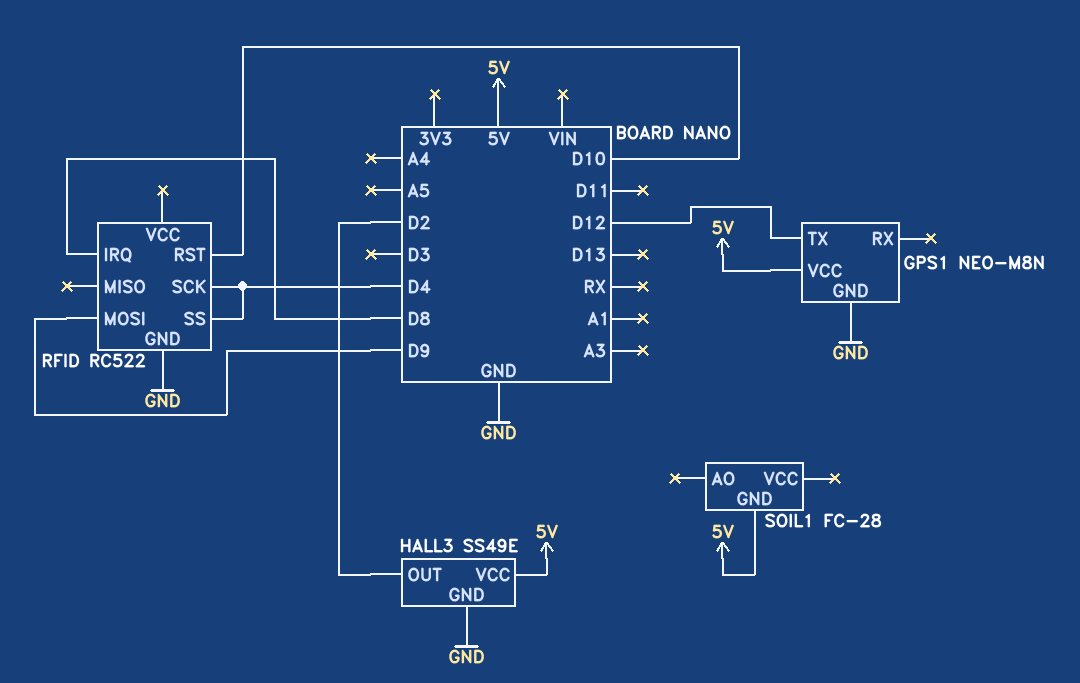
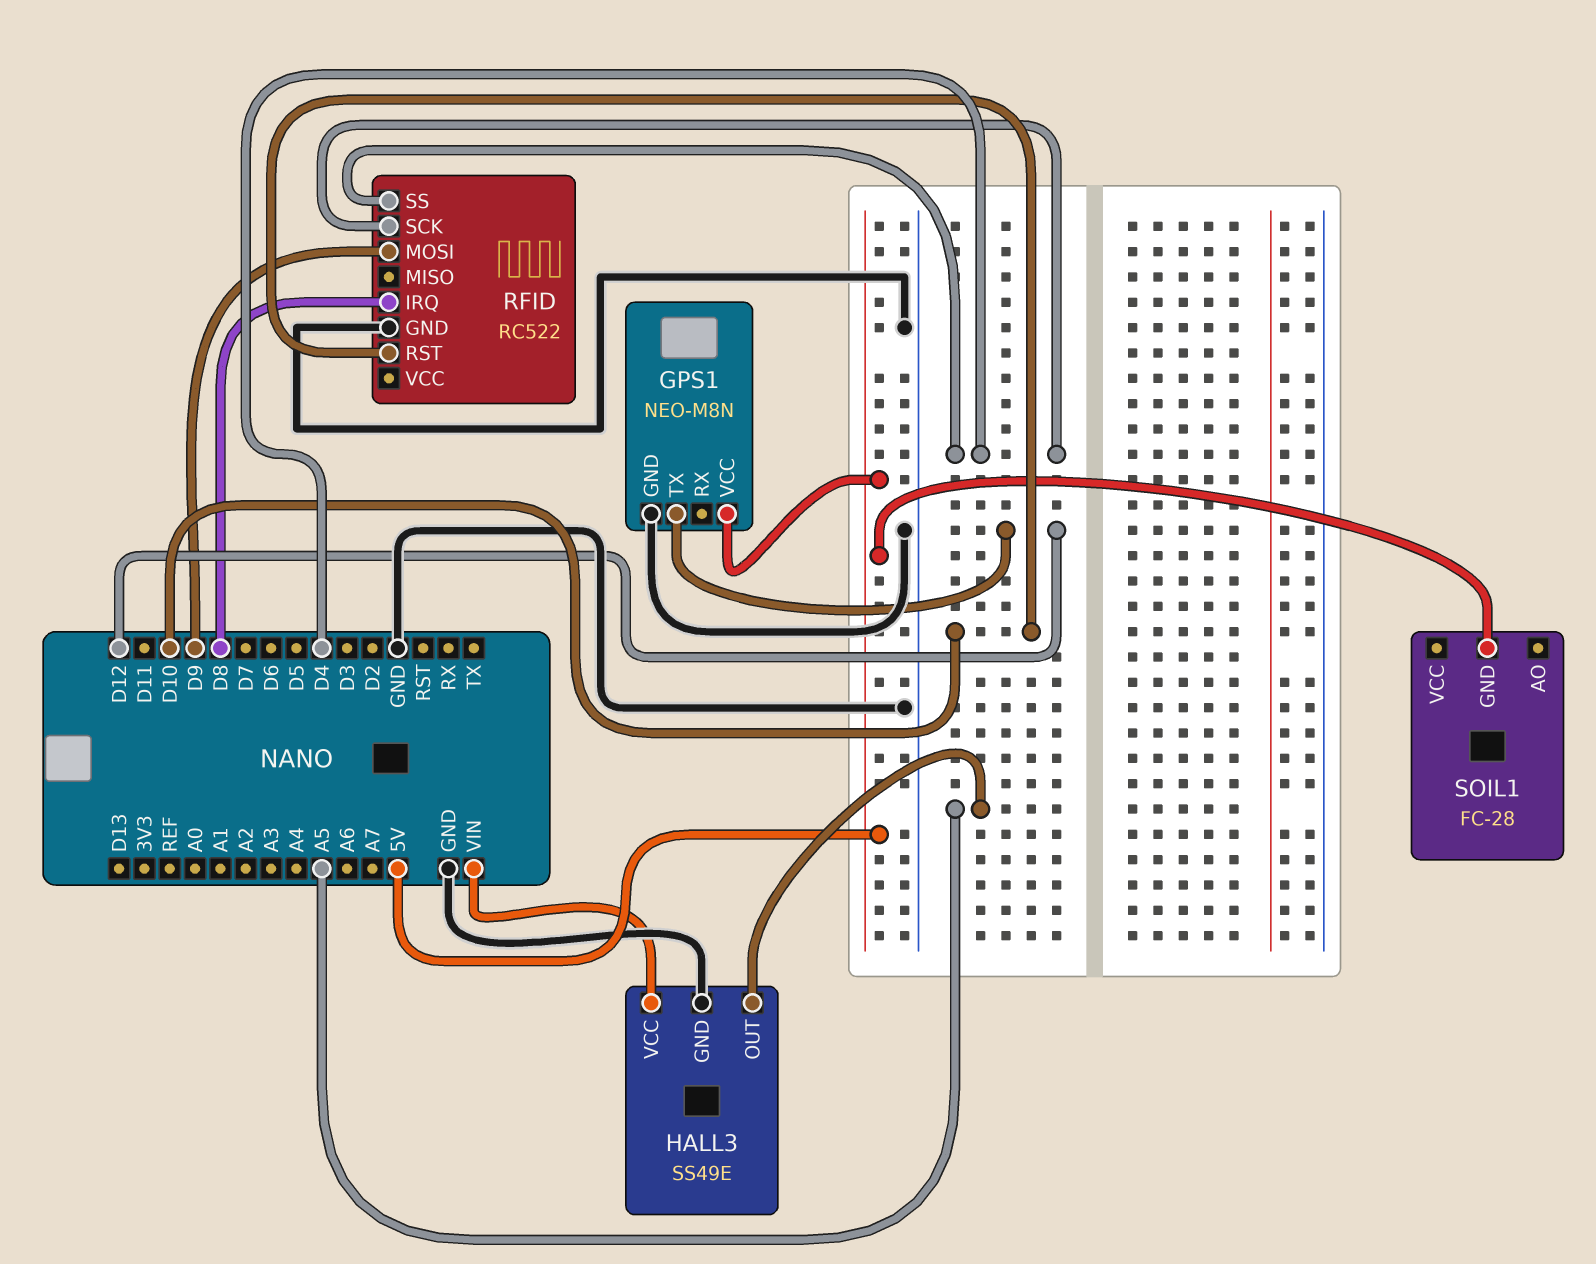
HALL3 pin OUT: D2 -> A5
HALL3 pin VCC: 5V -> VIN

